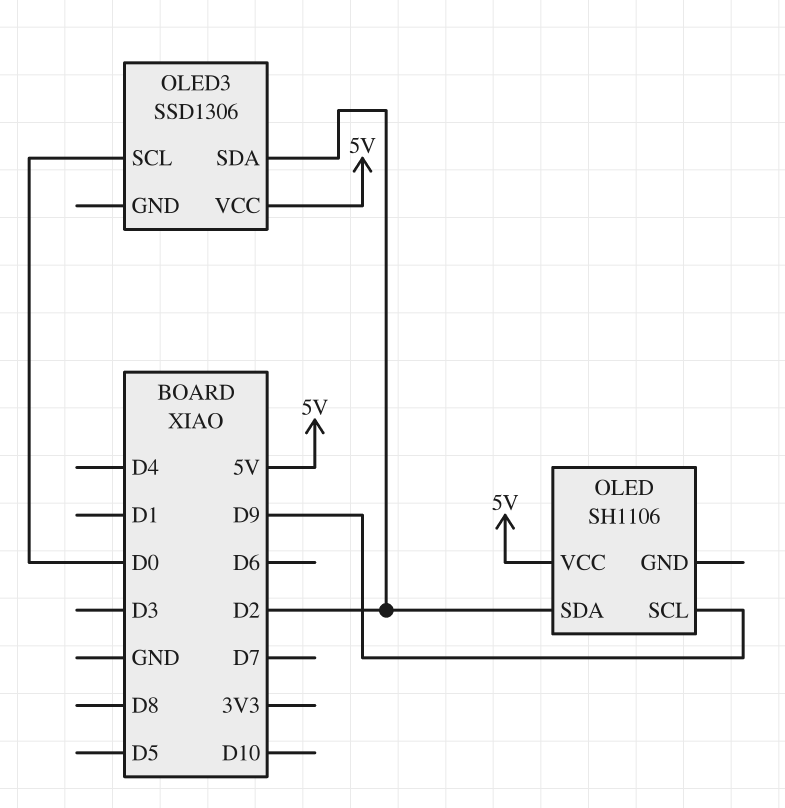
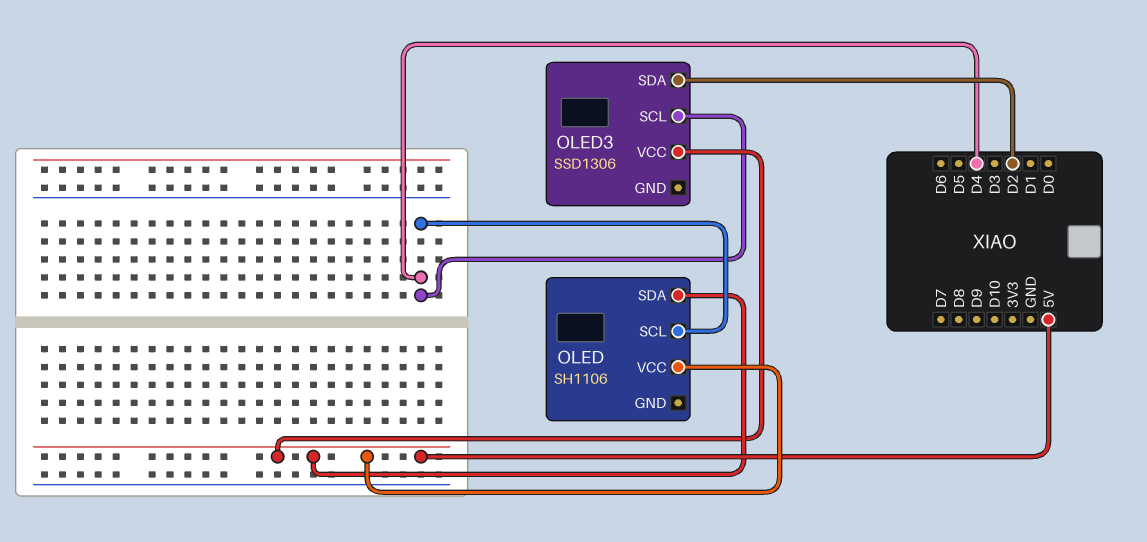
OLED pin SCL: D9 -> D4
OLED pin SDA: D2 -> 5V
OLED3 pin SCL: D0 -> D4

